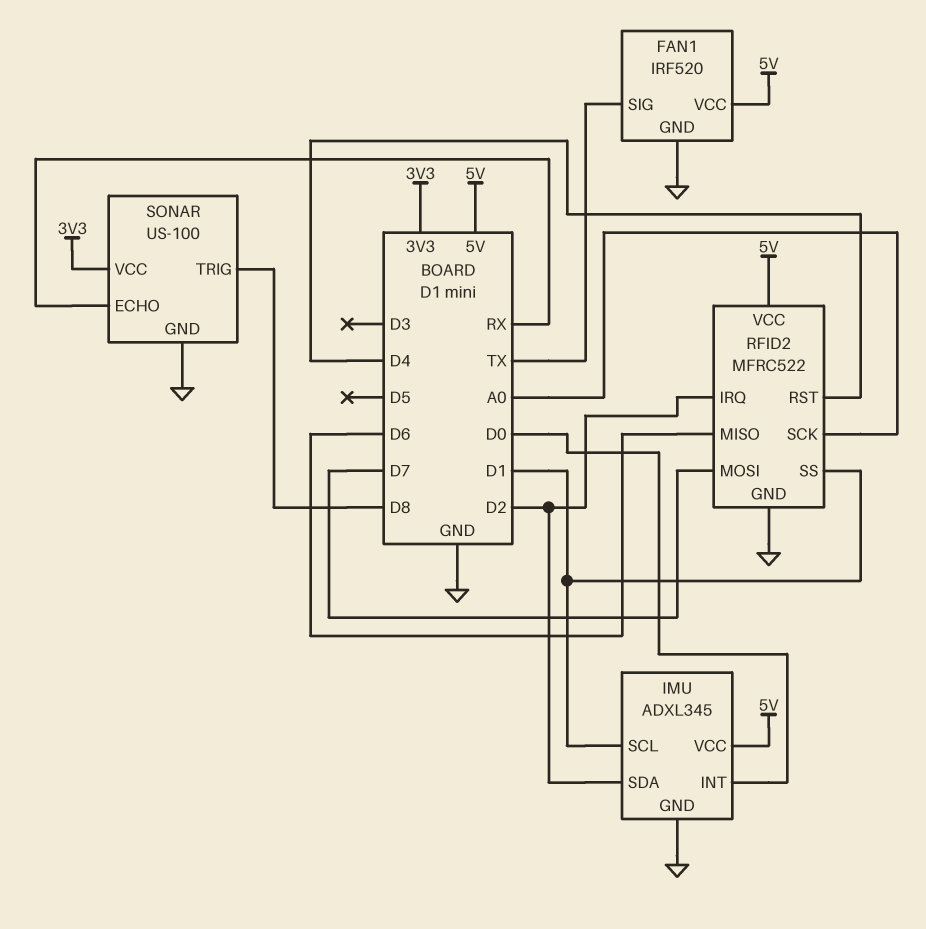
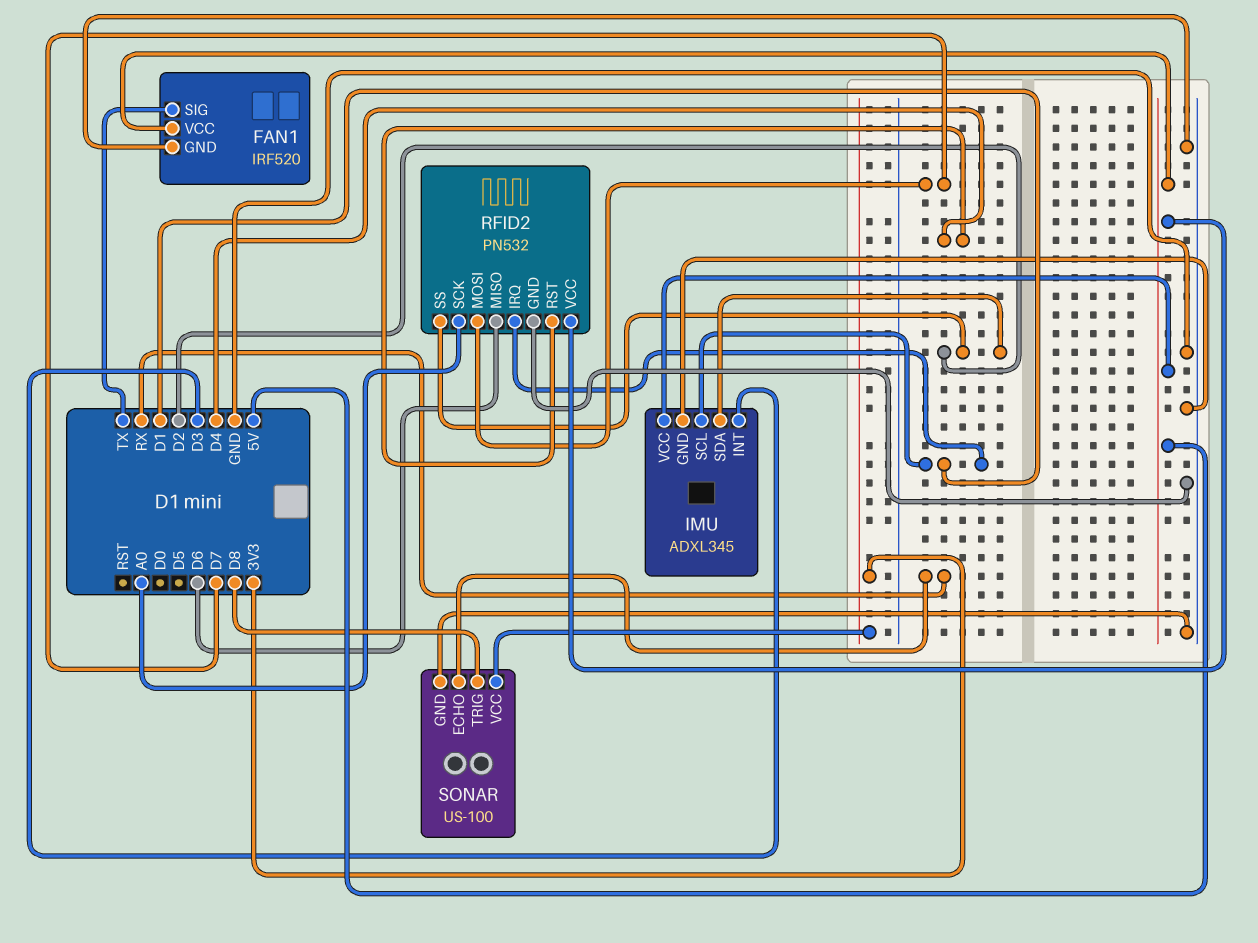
IMU pin INT: D0 -> D3
RFID2: MFRC522 -> PN532
RFID2 pin IRQ: D2 -> D1
RFID2 pin SS: D1 -> D2

